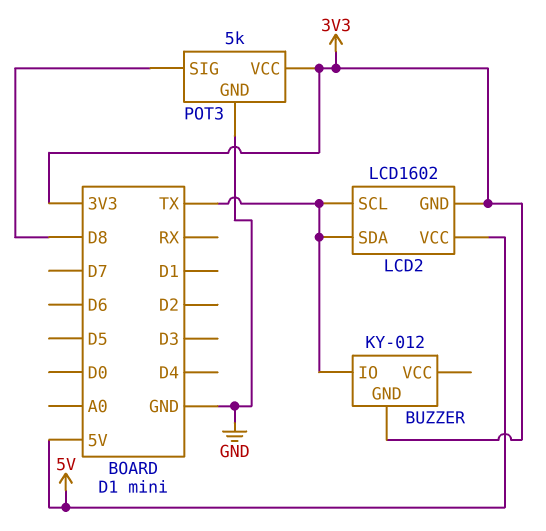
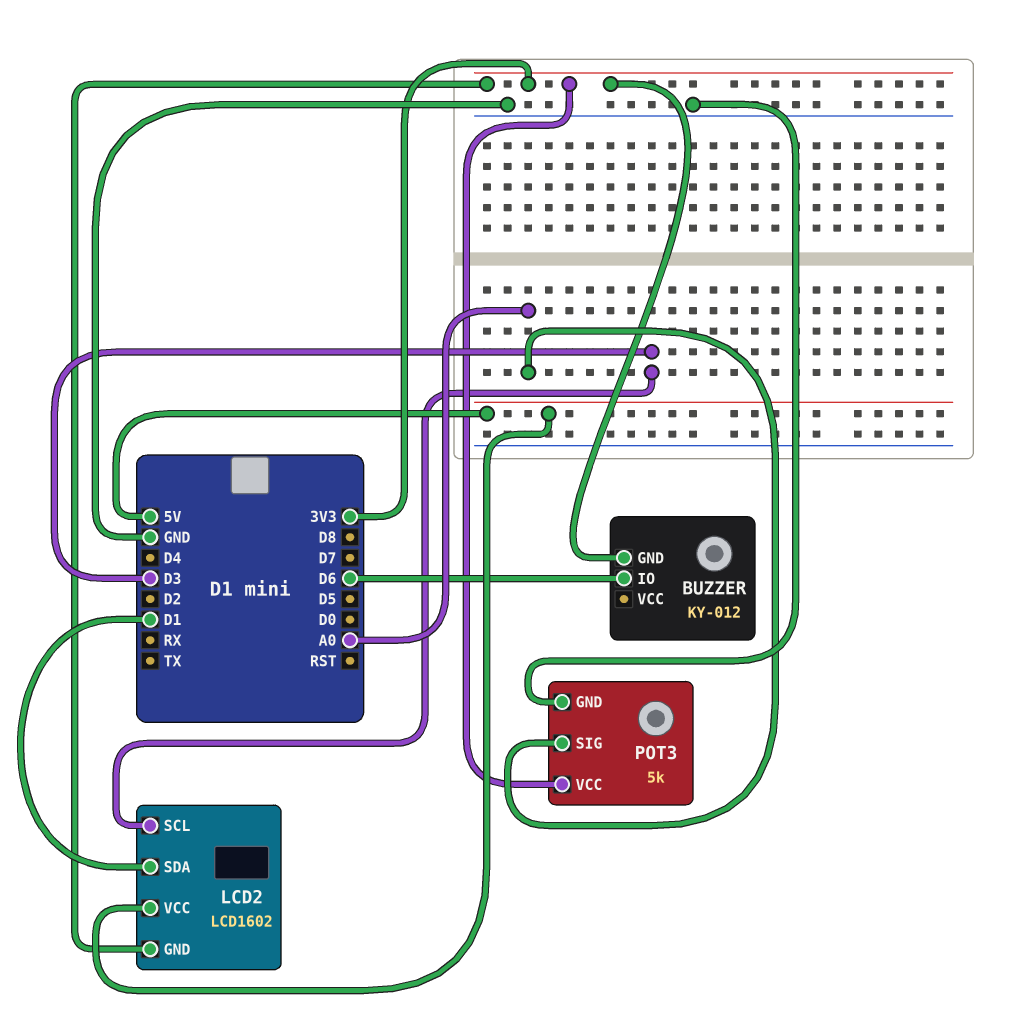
BUZZER pin IO: TX -> D6
LCD2 pin SCL: TX -> D3
LCD2 pin SDA: TX -> D1
POT3 pin SIG: D8 -> A0

